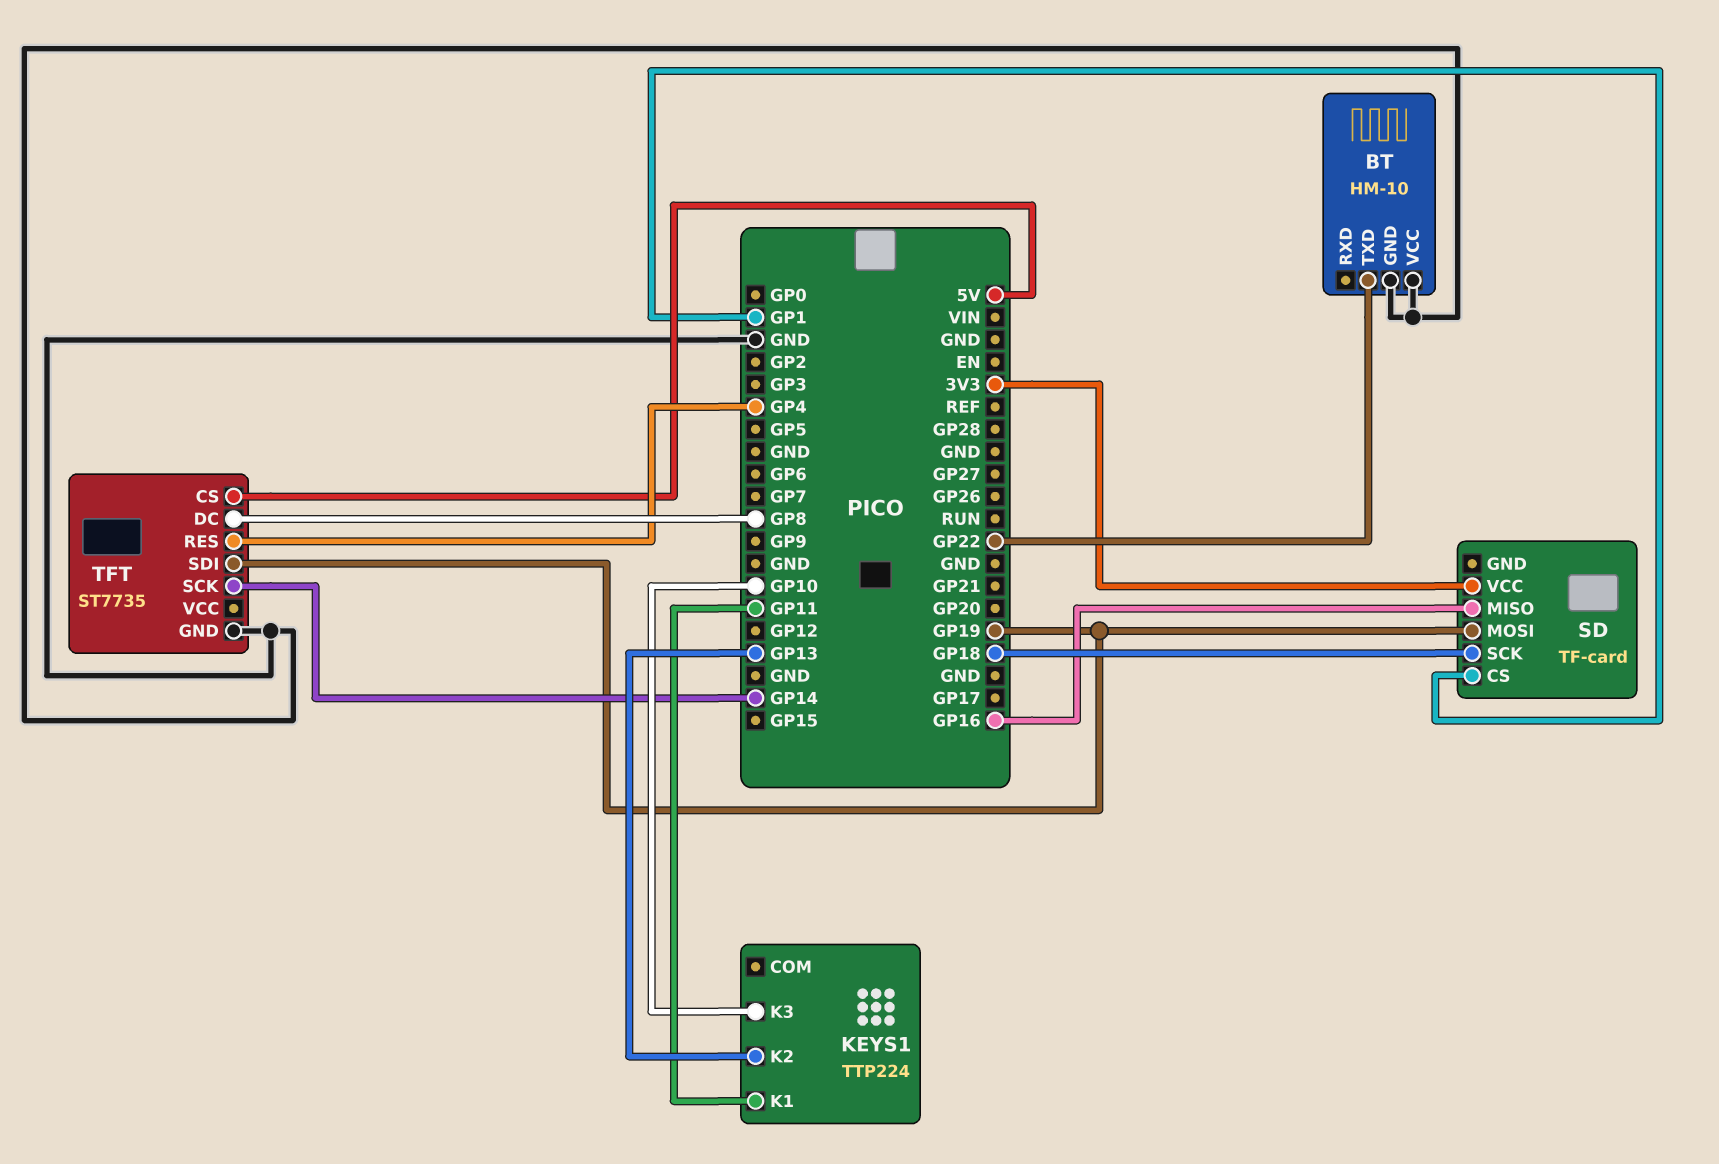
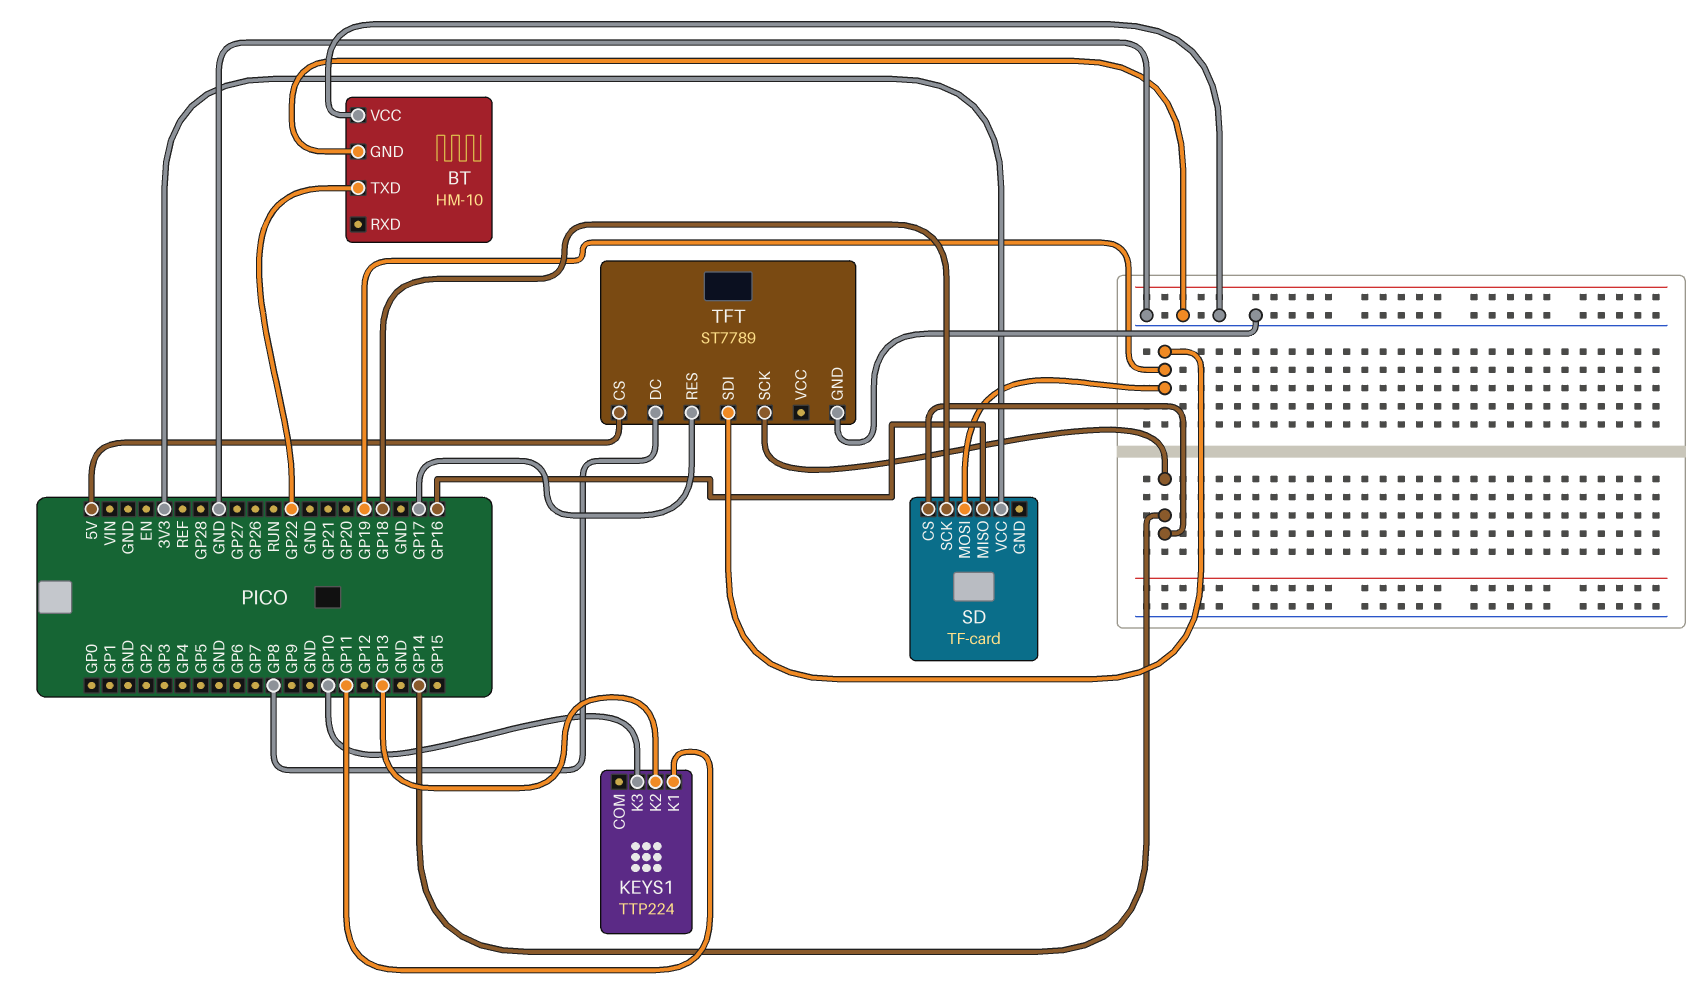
SD pin CS: GP1 -> GP14
TFT: ST7735 -> ST7789
TFT pin RES: GP4 -> GP17

